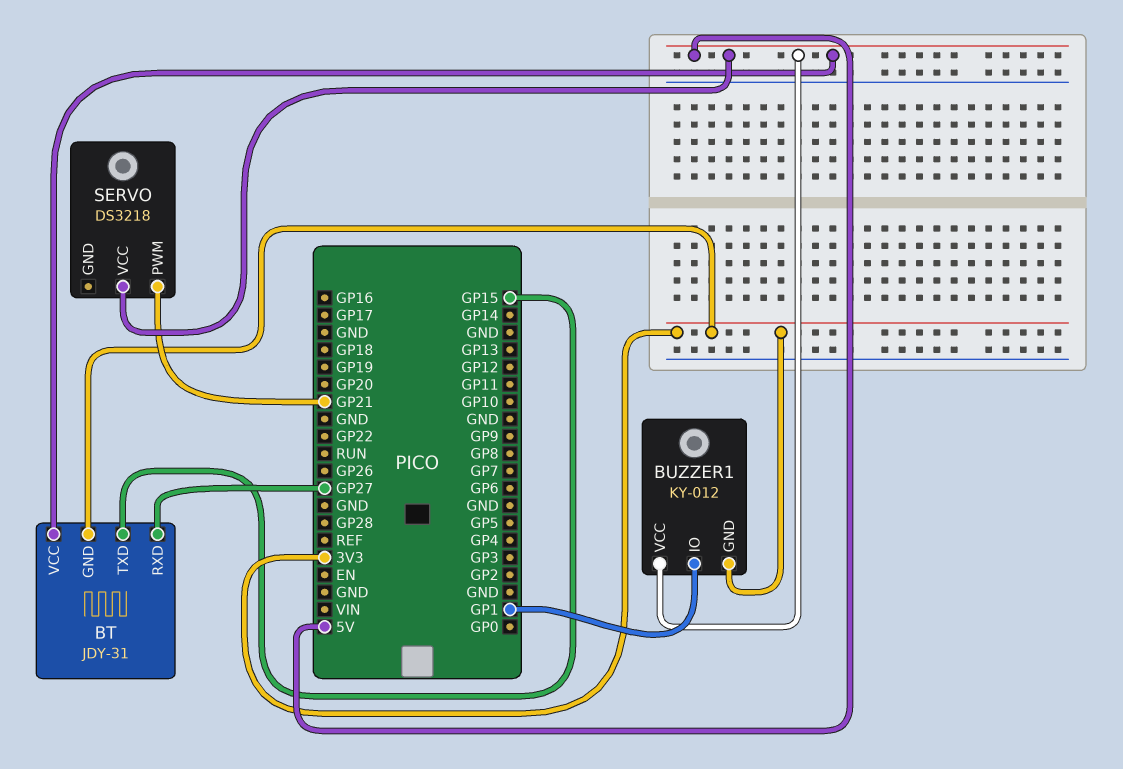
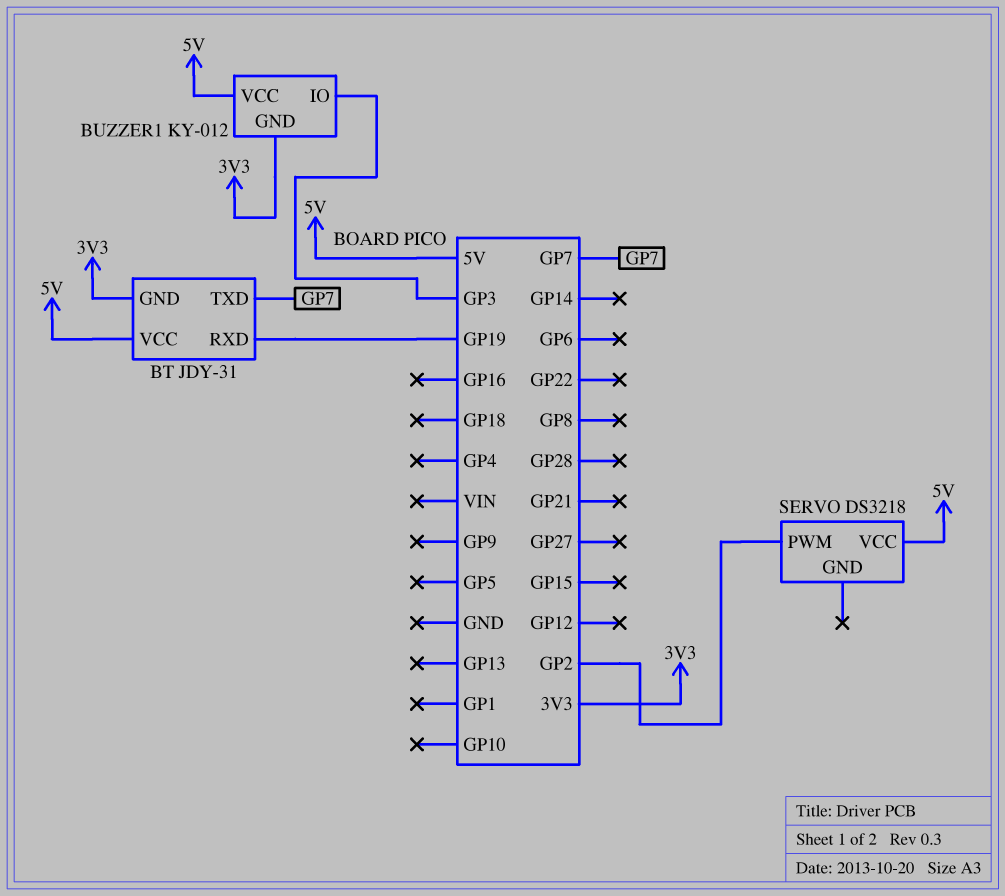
BT pin RXD: GP27 -> GP19
BT pin TXD: GP15 -> GP7
BUZZER1 pin IO: GP1 -> GP3
SERVO pin PWM: GP21 -> GP2

